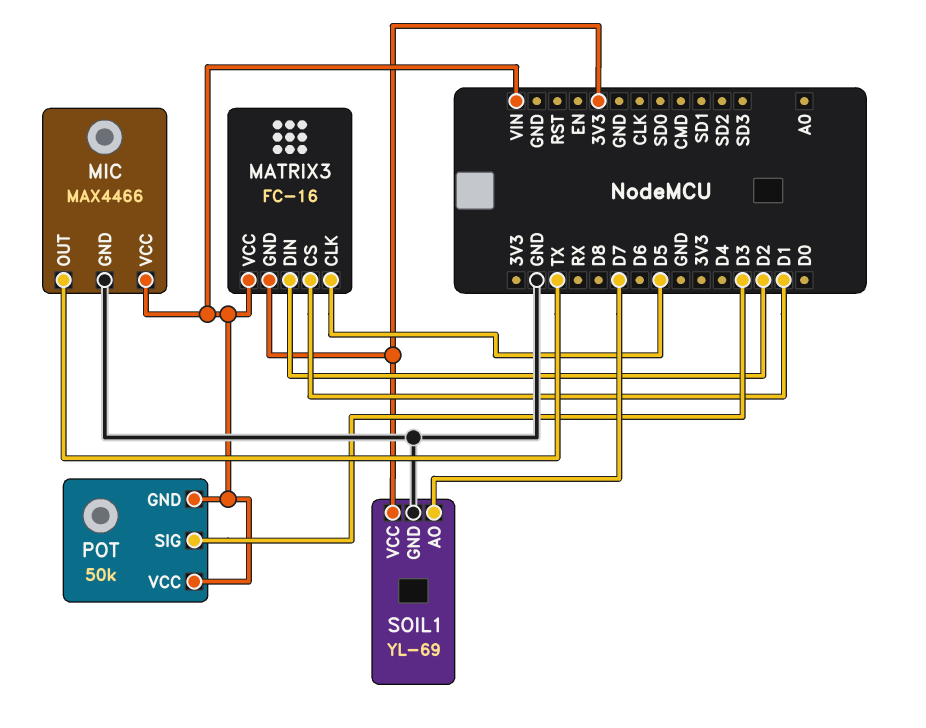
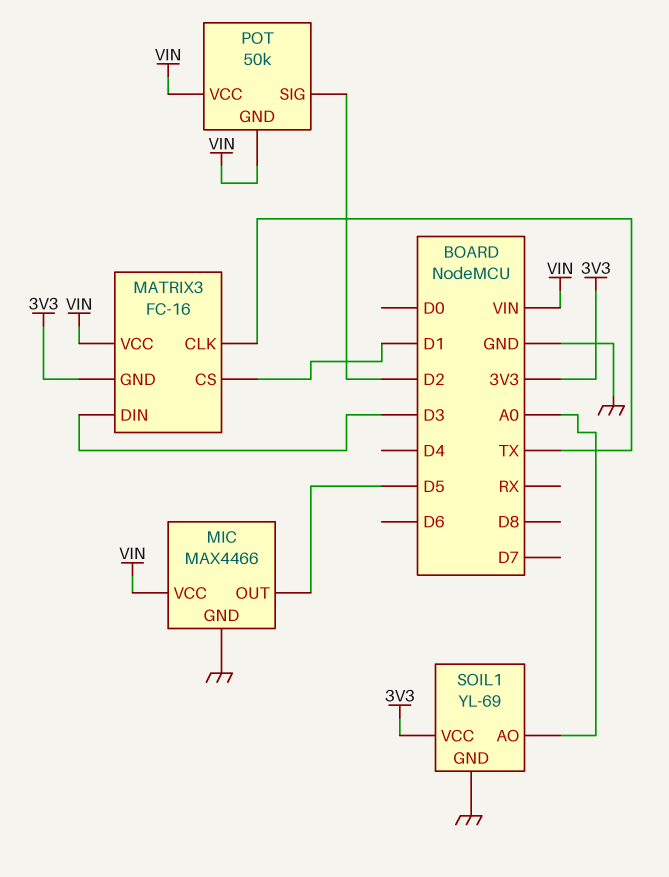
MATRIX3 pin CLK: D5 -> TX
MATRIX3 pin DIN: D2 -> D3
MIC pin OUT: TX -> D5
POT pin SIG: D3 -> D2
SOIL1 pin AO: D7 -> A0

